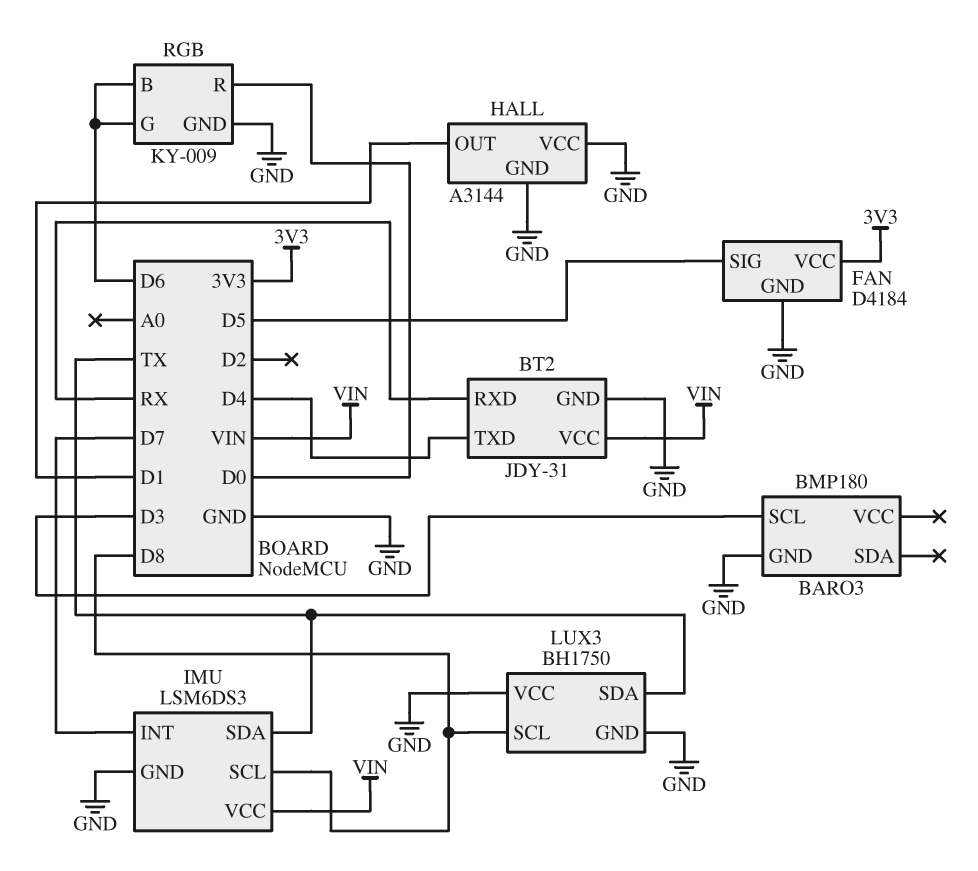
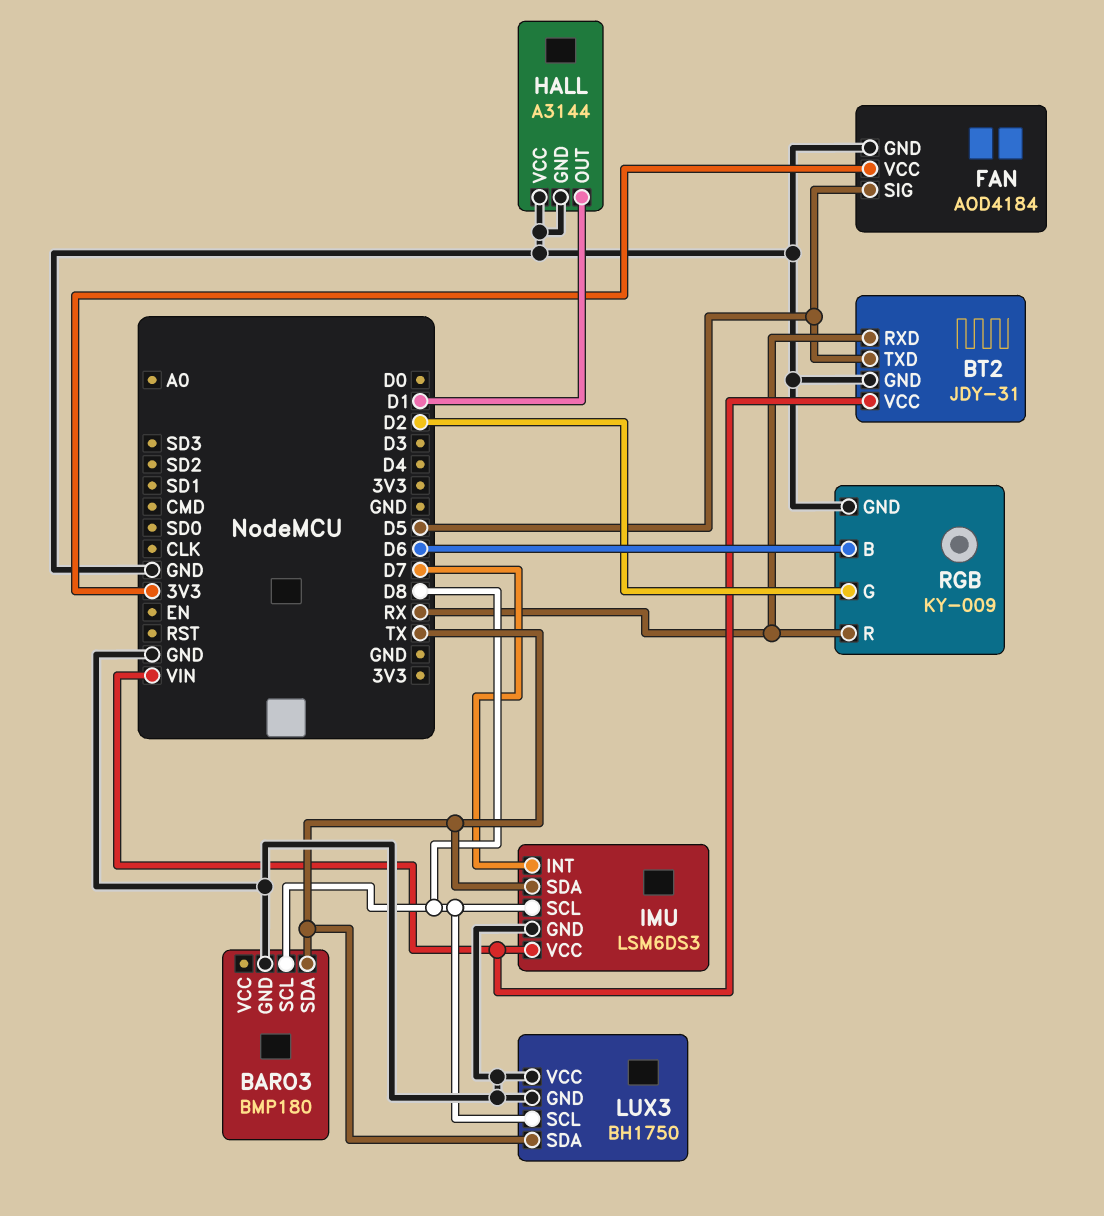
BARO3 pin SCL: D3 -> D8
BARO3 pin SDA: none -> TX
BT2 pin TXD: D4 -> D5
FAN: D4184 -> AOD4184
RGB pin G: D6 -> D2
RGB pin R: D0 -> RX

